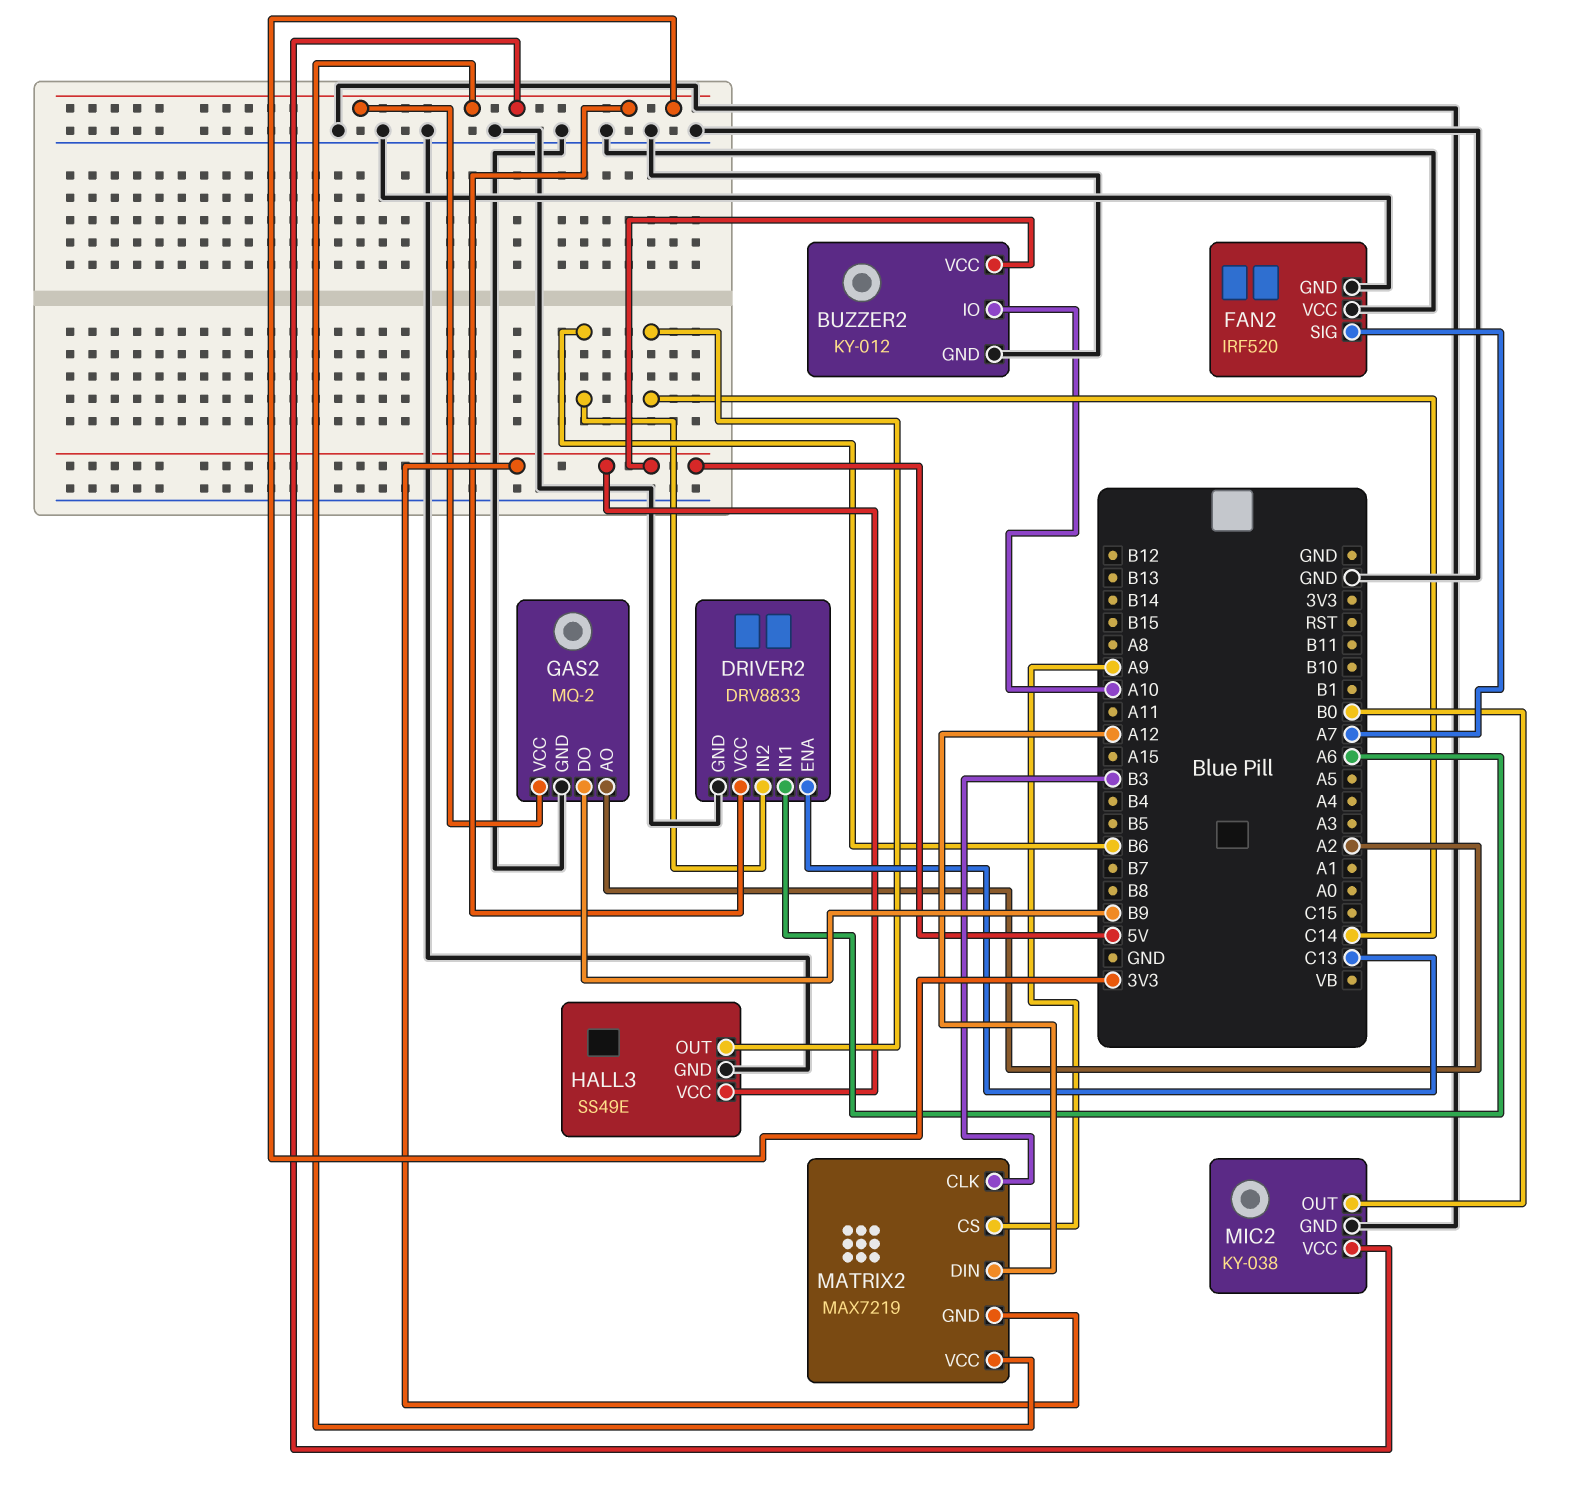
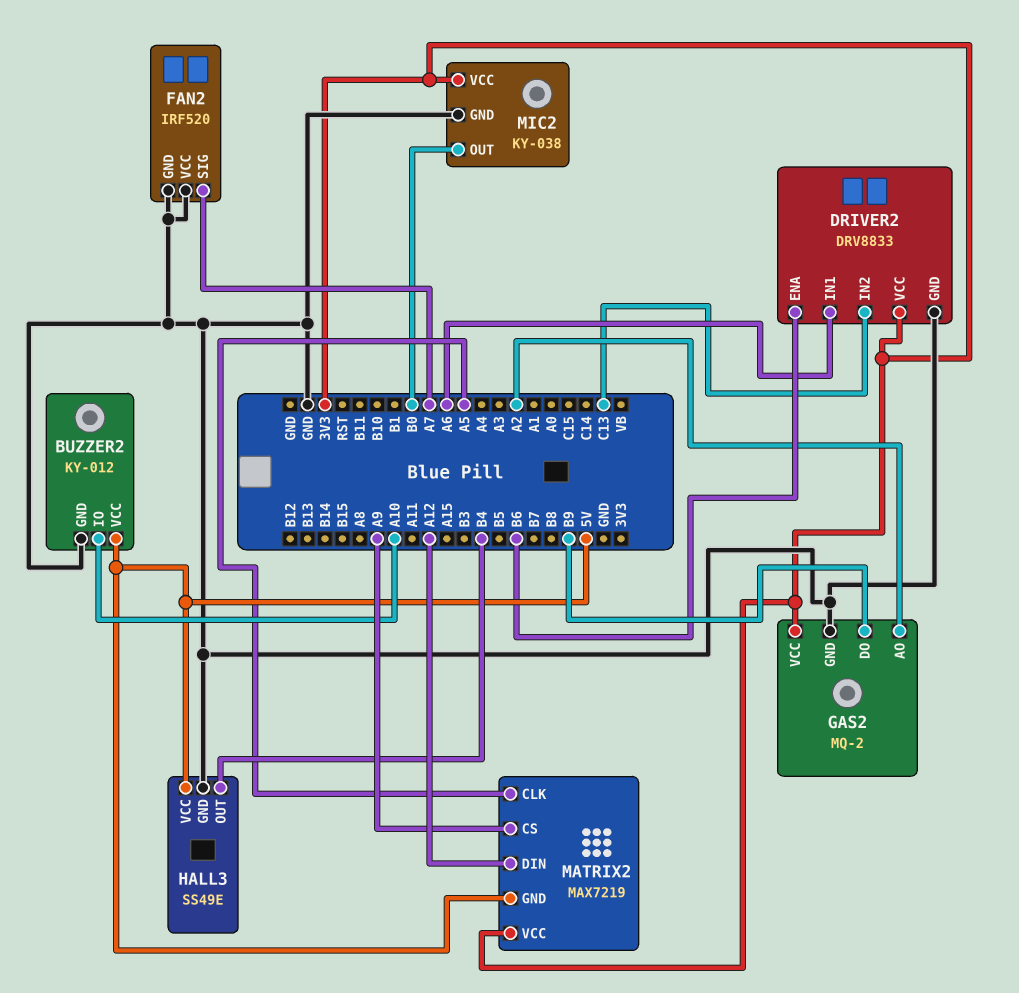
DRIVER2 pin ENA: C13 -> B6
DRIVER2 pin IN2: B6 -> C13
HALL3 pin OUT: C14 -> B4
MATRIX2 pin CLK: B3 -> A5

